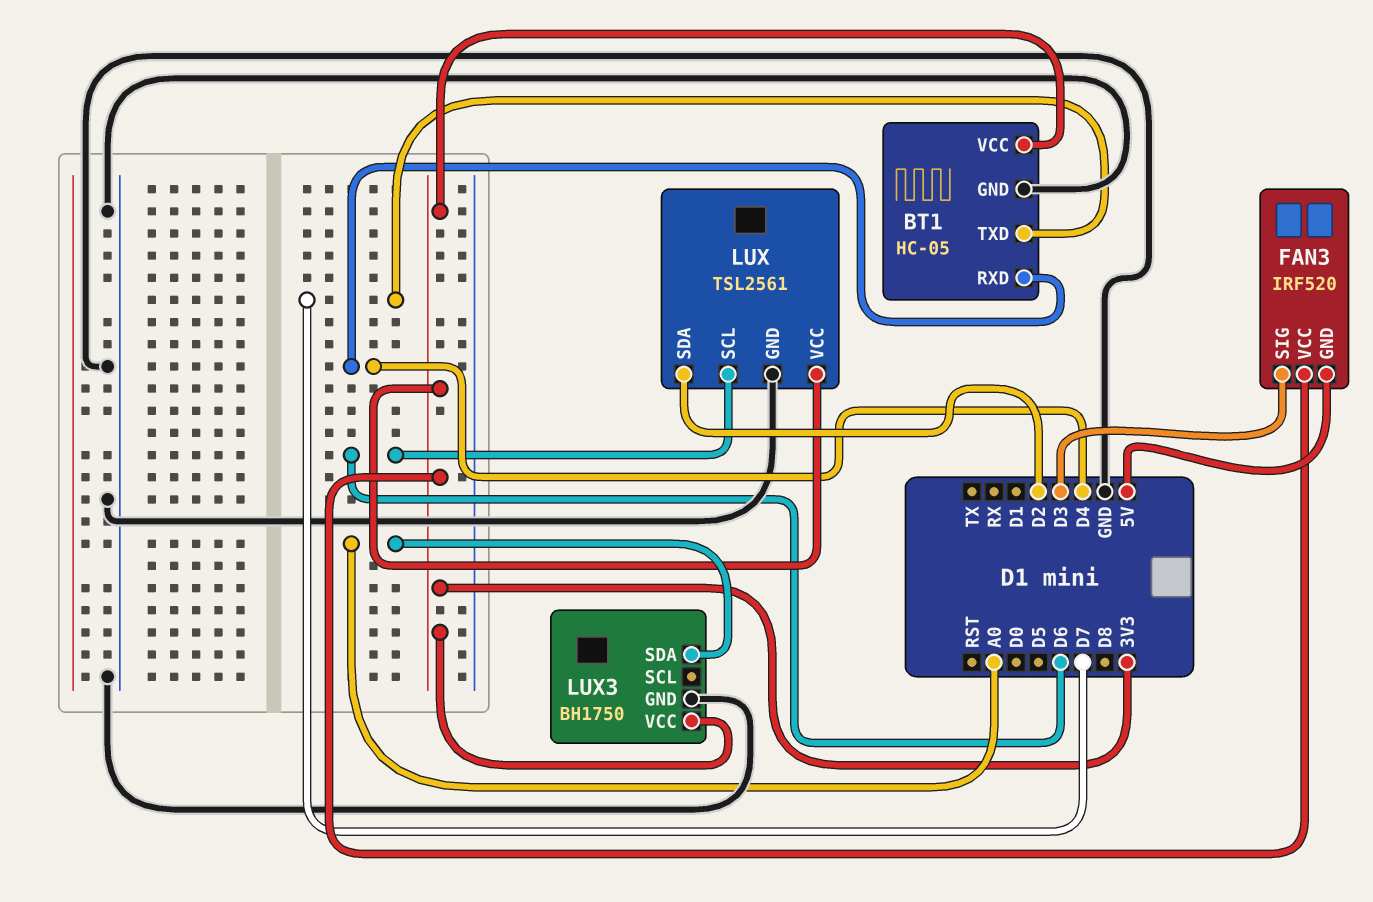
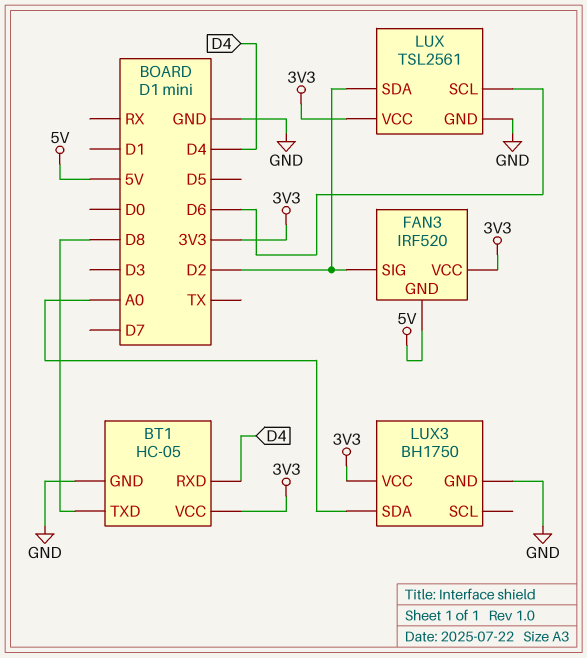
BT1 pin TXD: D7 -> D8
FAN3 pin SIG: D3 -> D2

